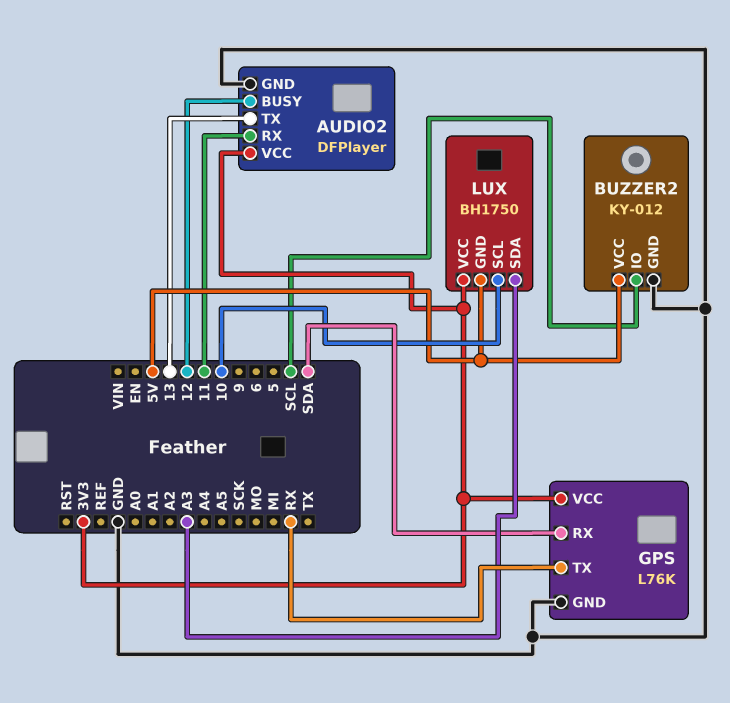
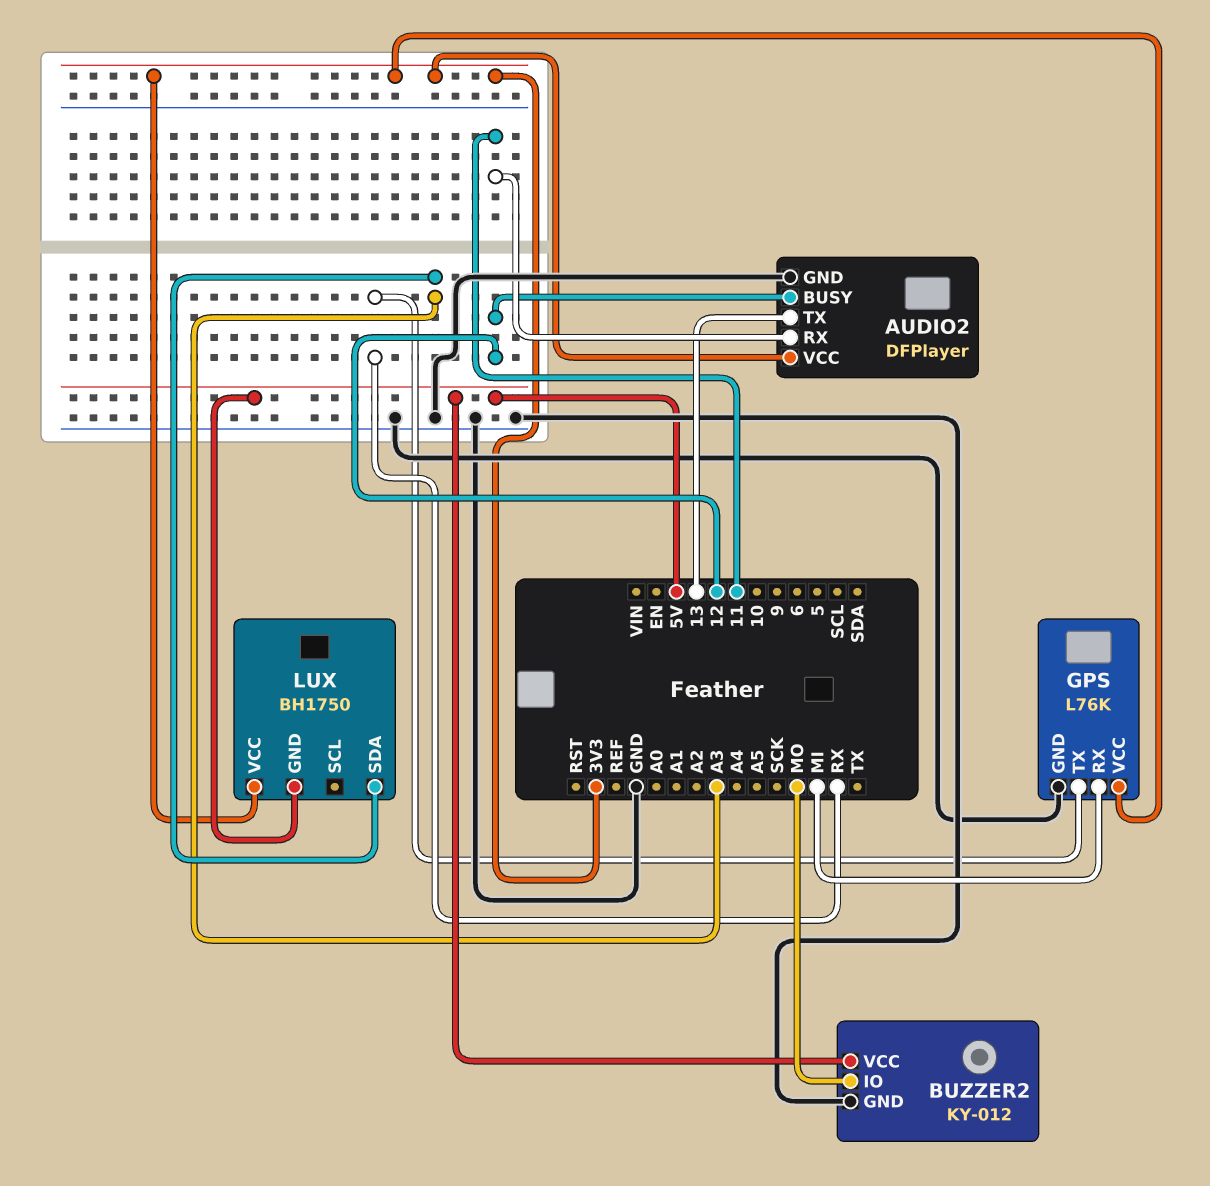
BUZZER2 pin IO: SCL -> MO
GPS pin RX: SDA -> MI
LUX pin SCL: 10 -> none

